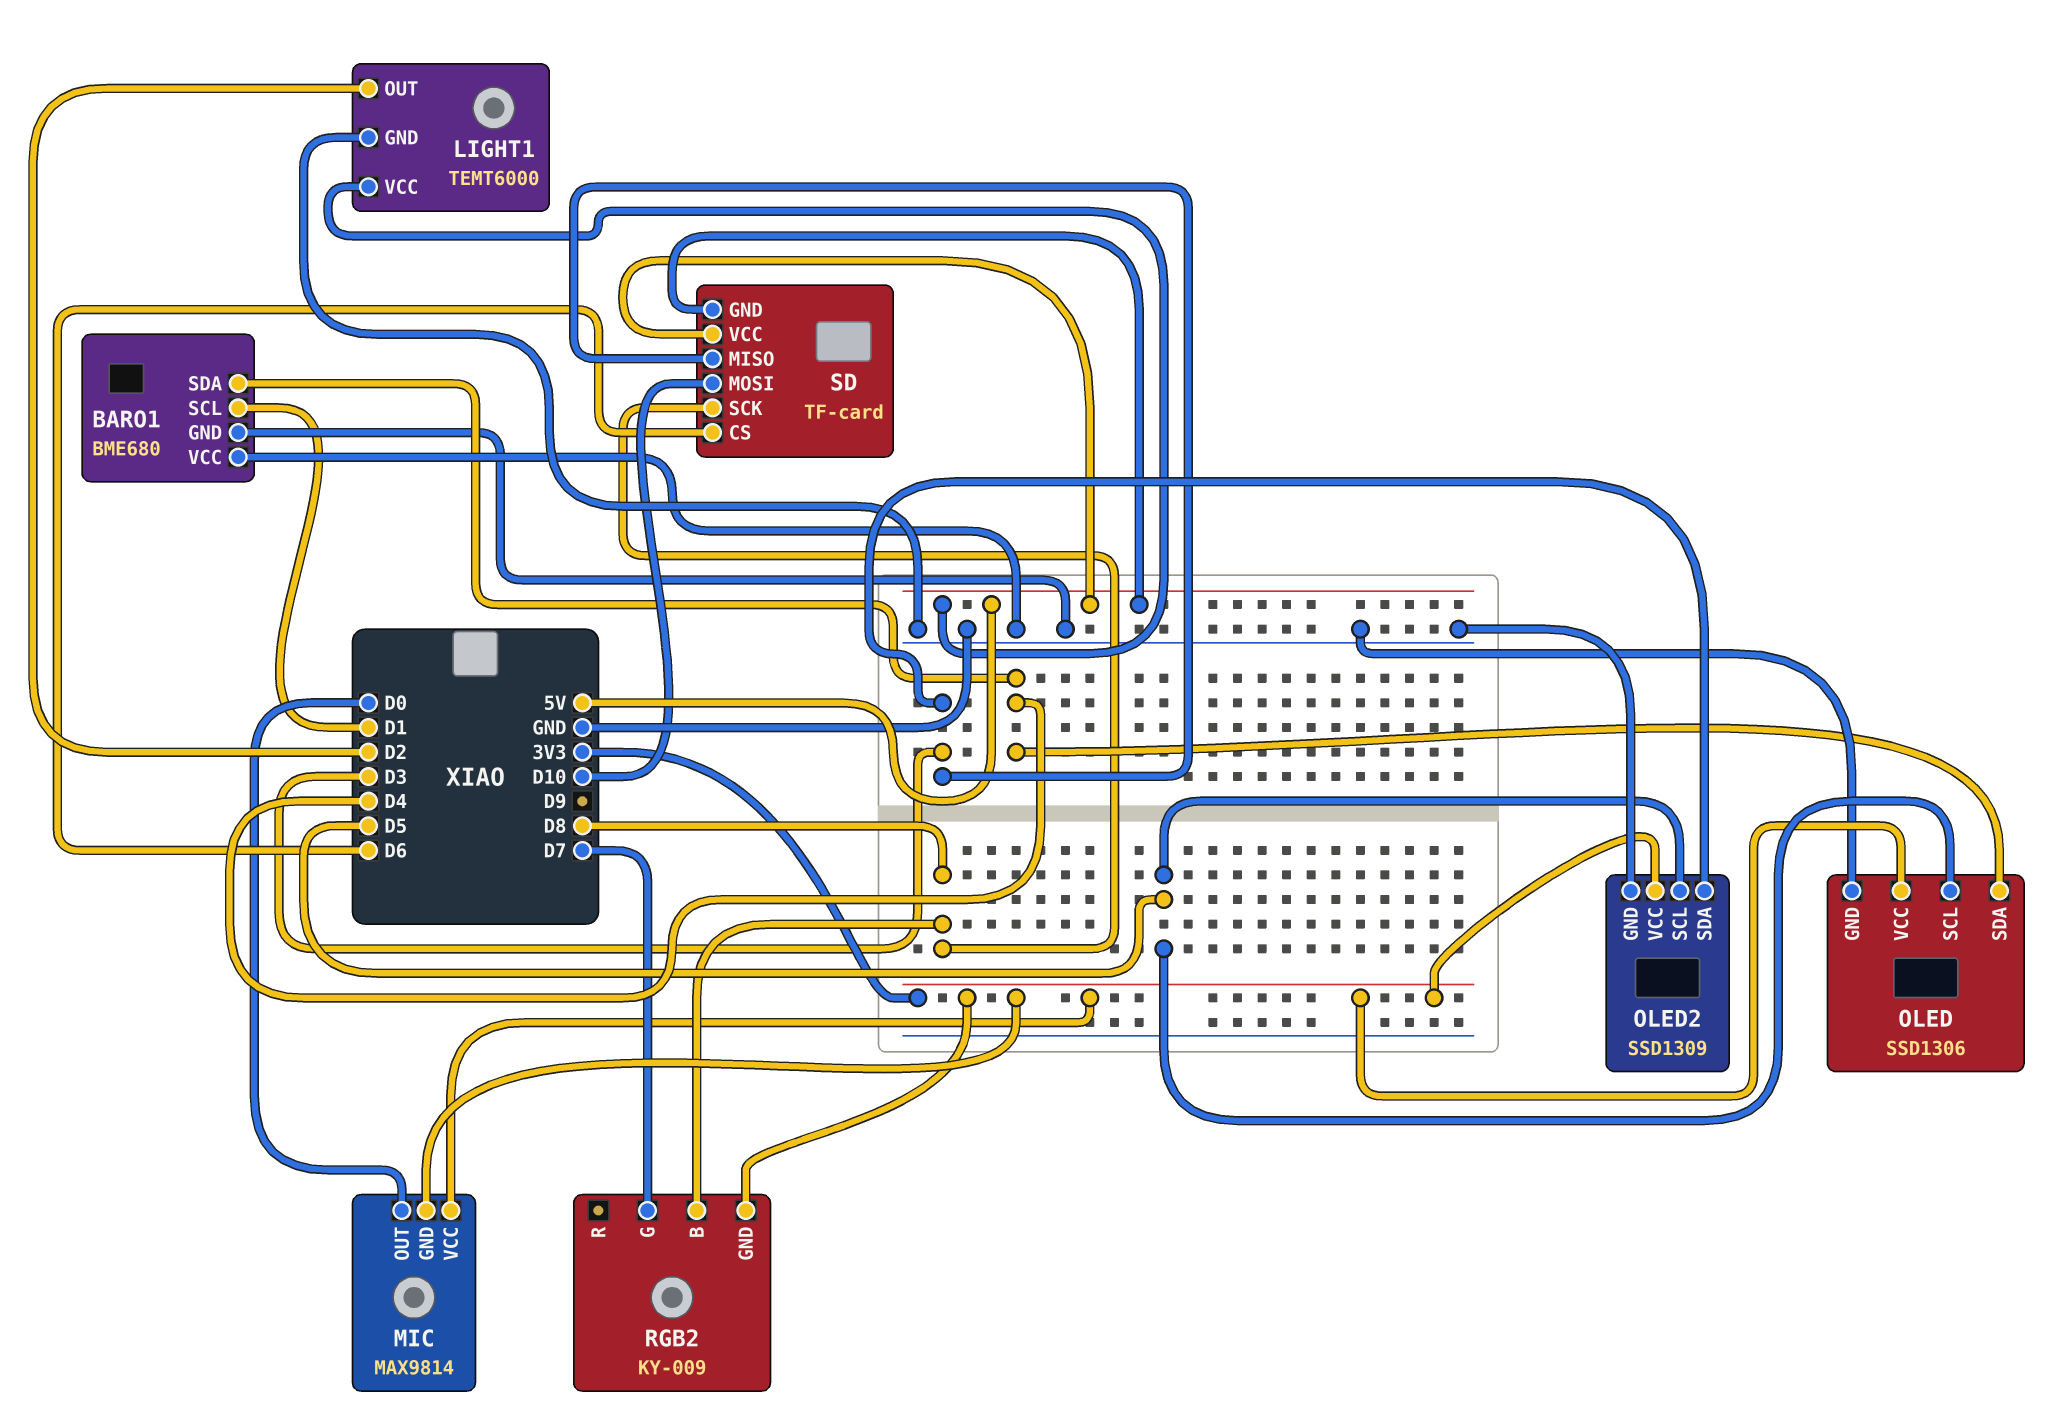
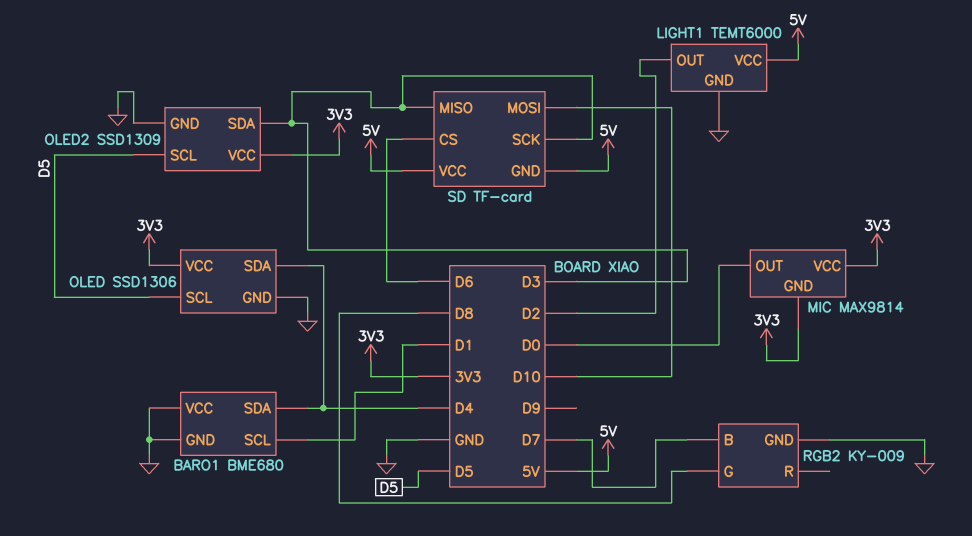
RGB2 pin B: D8 -> D7
RGB2 pin G: D7 -> D8
RGB2 pin GND: 3V3 -> GND
SD pin SCK: D8 -> D3

